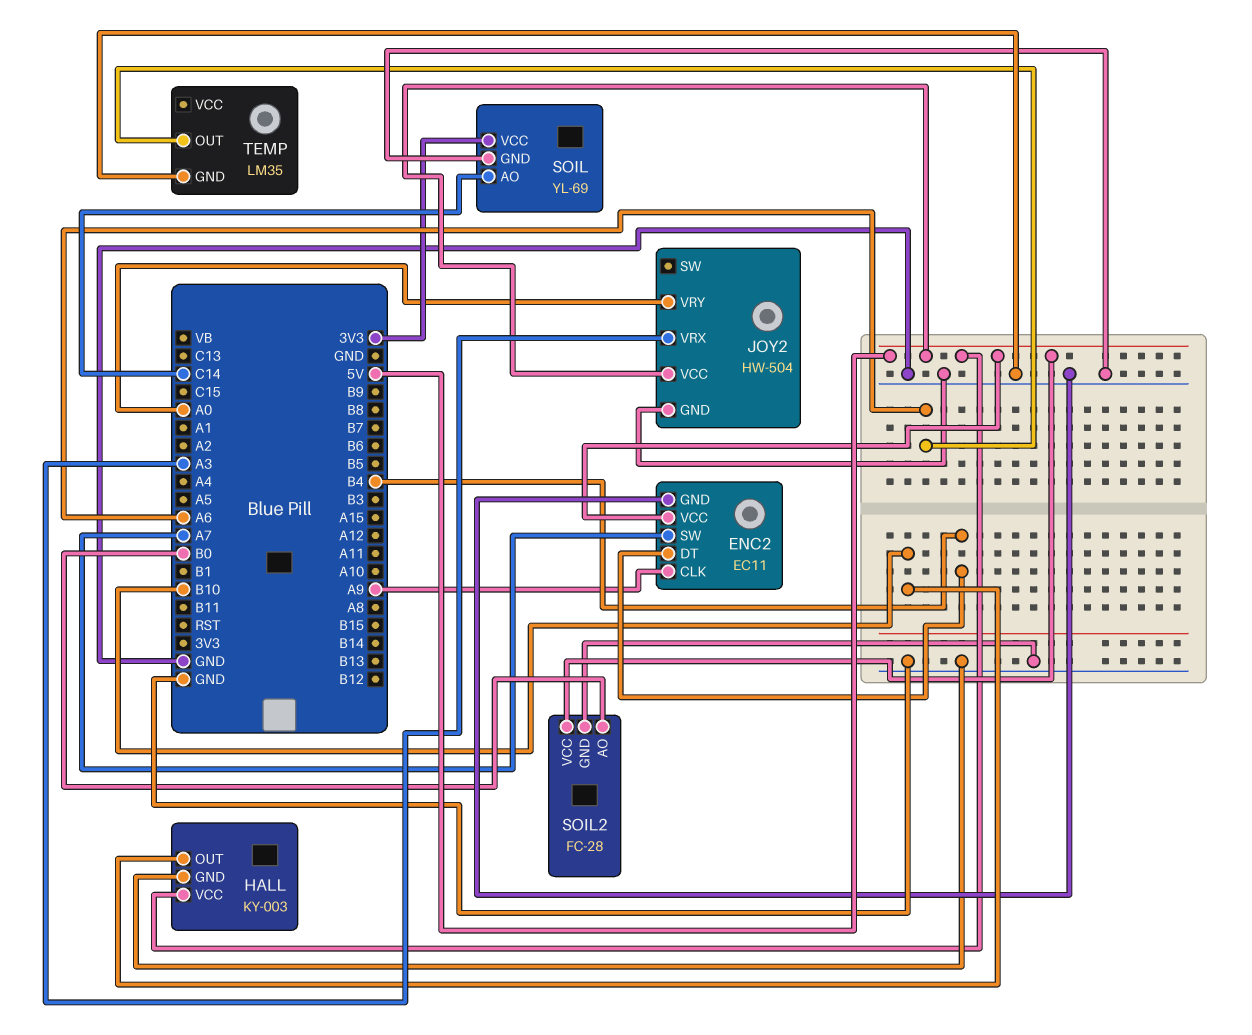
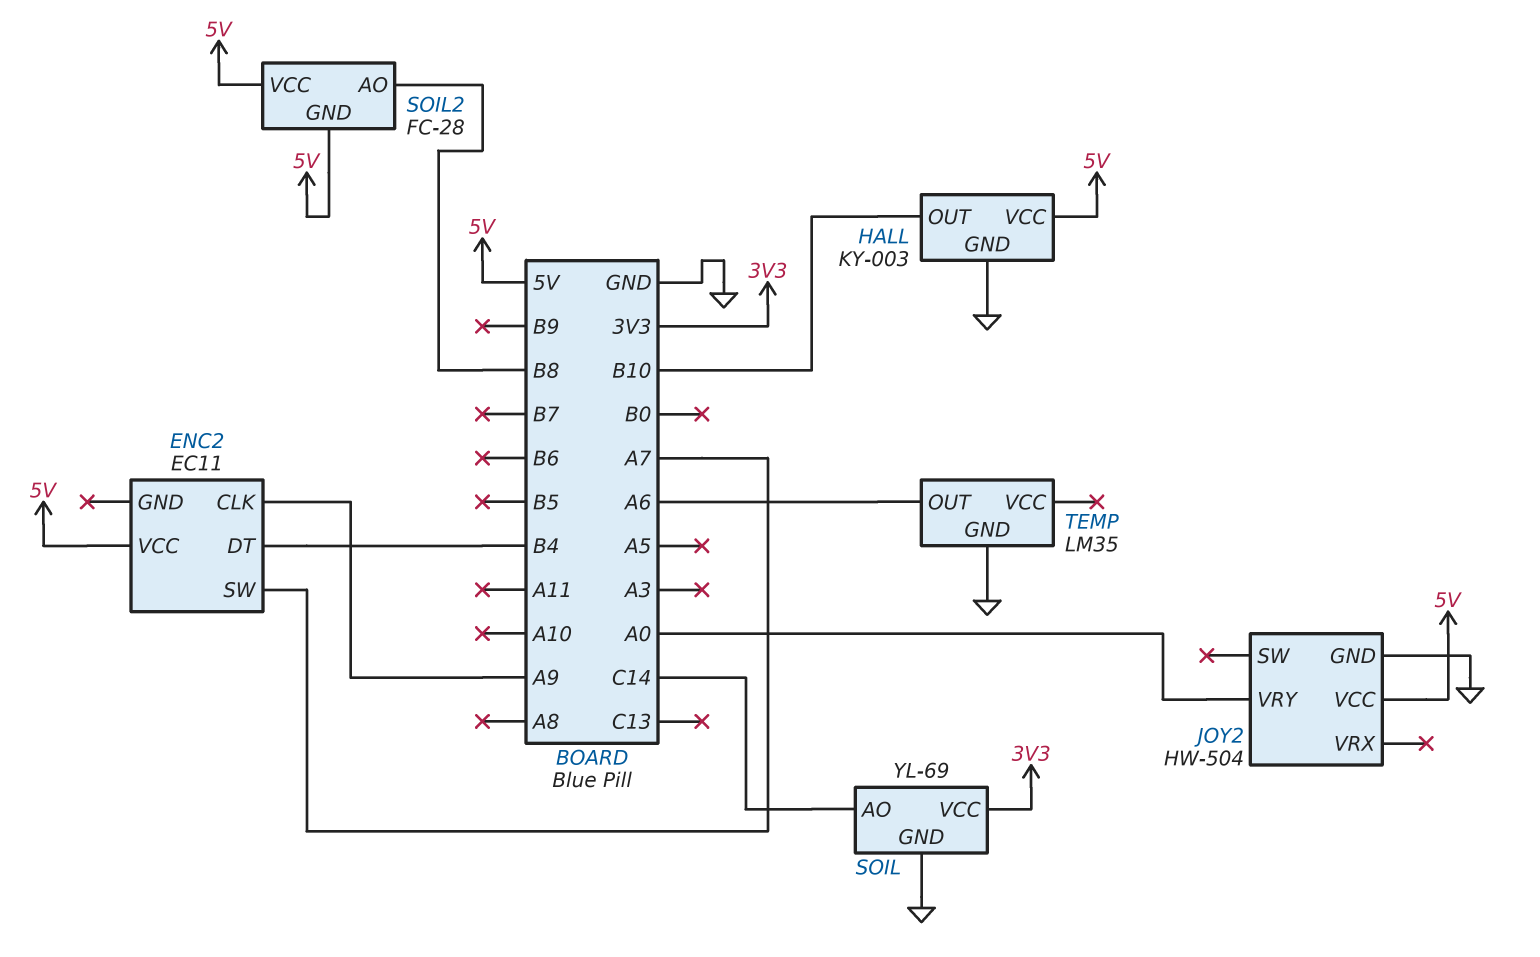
ENC2 pin GND: GND -> none
JOY2 pin VRX: A3 -> none
SOIL2 pin AO: B0 -> B8
SOIL2 pin GND: GND -> 5V

